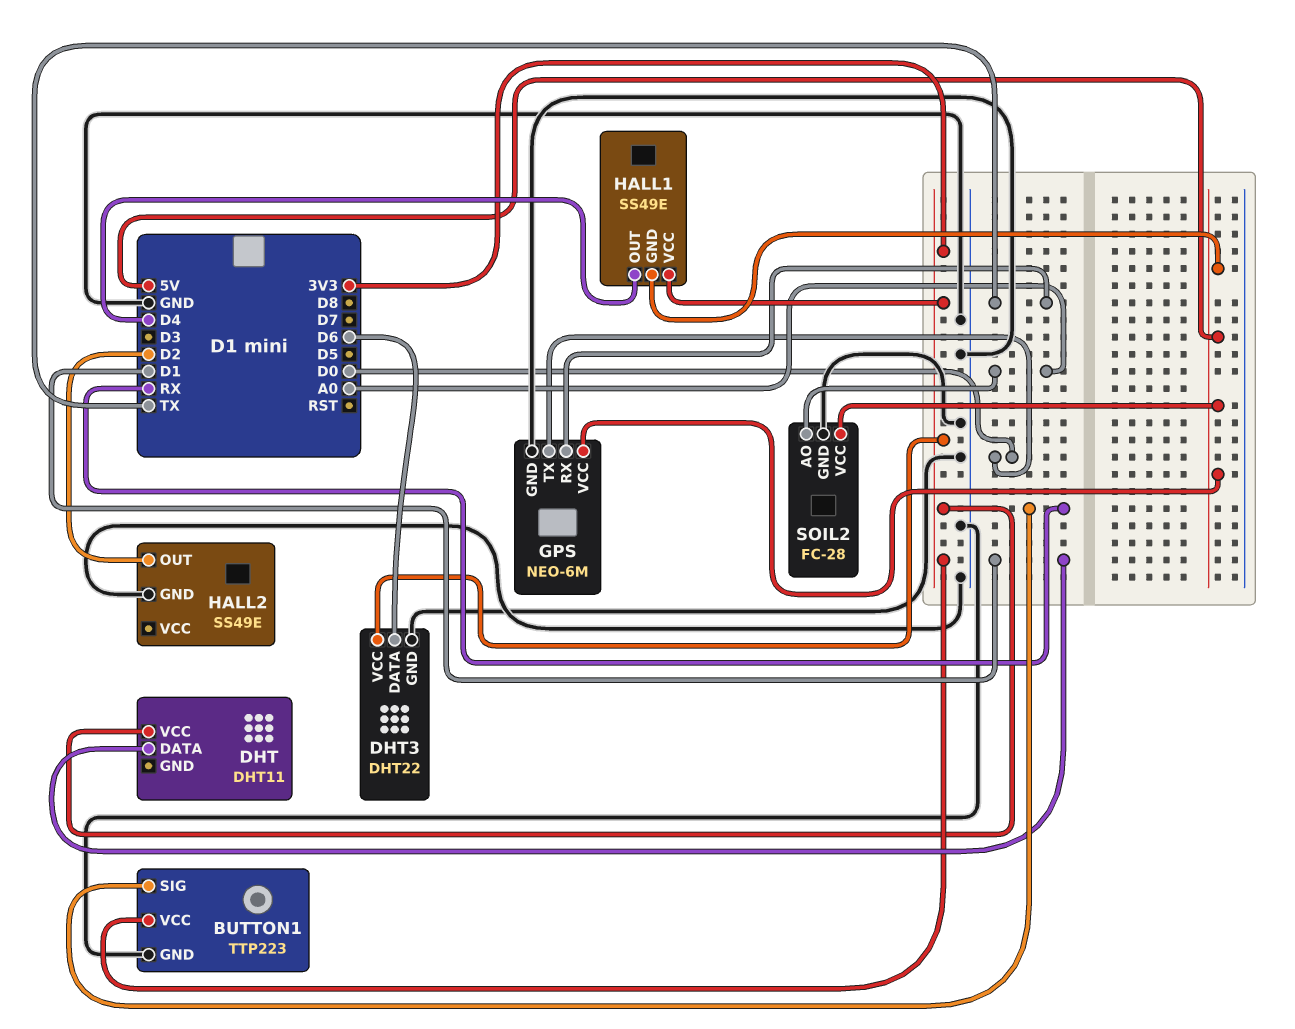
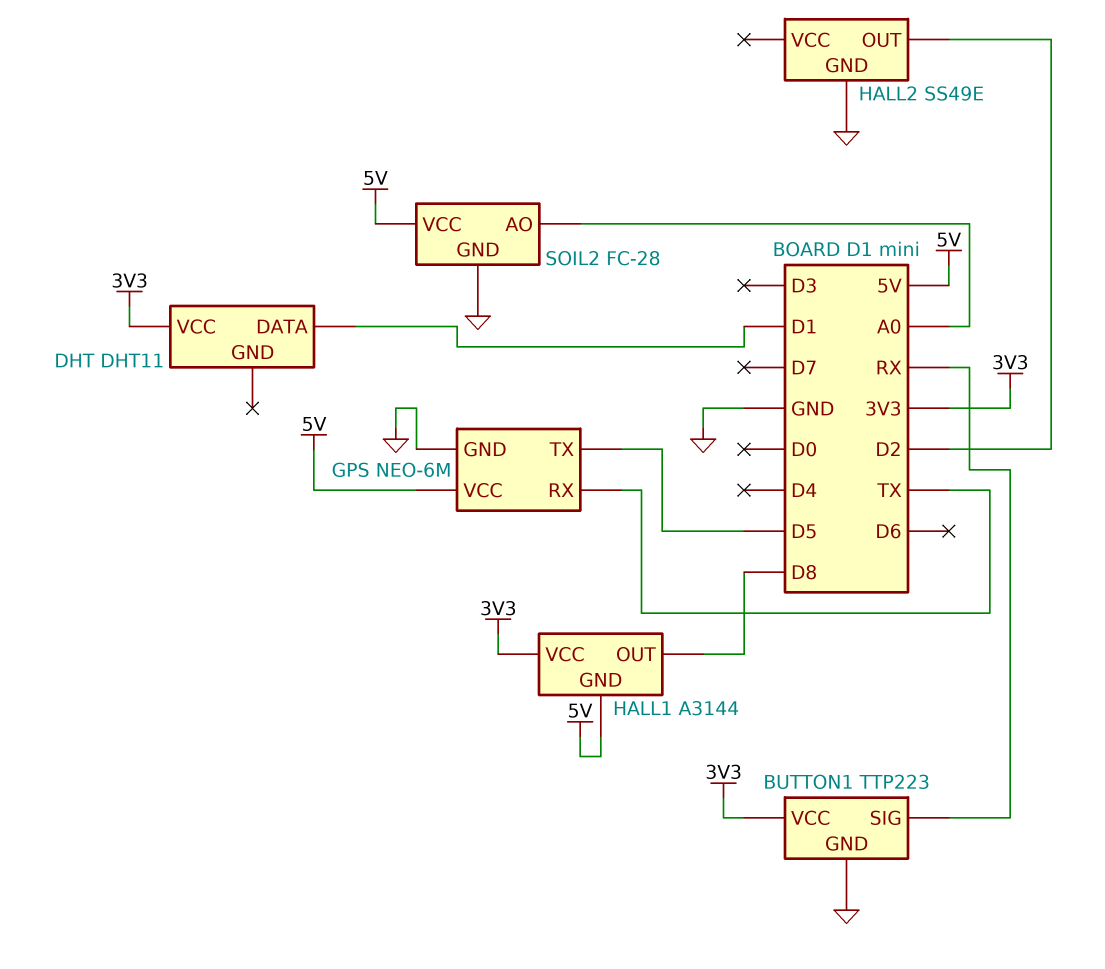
DHT3: DHT22 -> none
DHT3 pin DATA: D6 -> none
DHT3 pin GND: GND -> none
DHT3 pin VCC: 3V3 -> none
GPS pin TX: D0 -> D5
HALL1: SS49E -> A3144
HALL1 pin OUT: D4 -> D8

